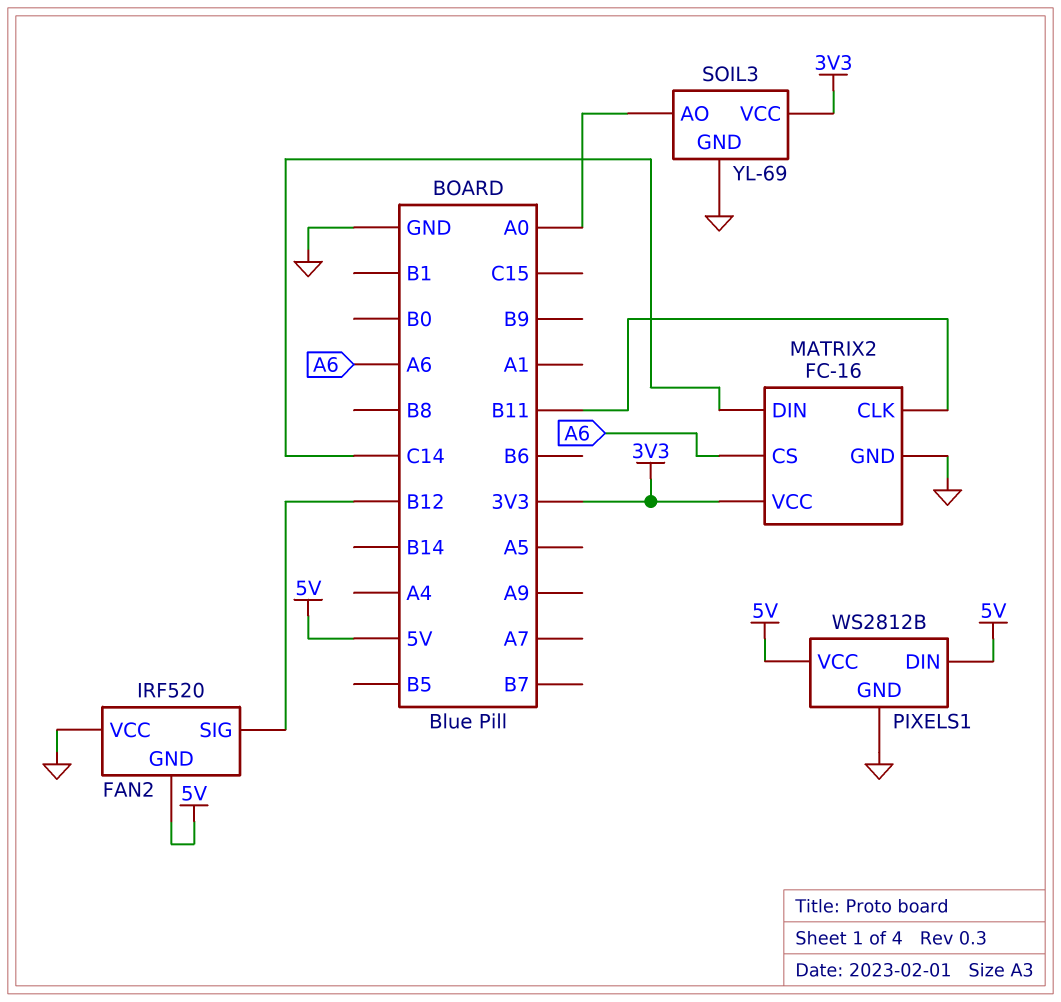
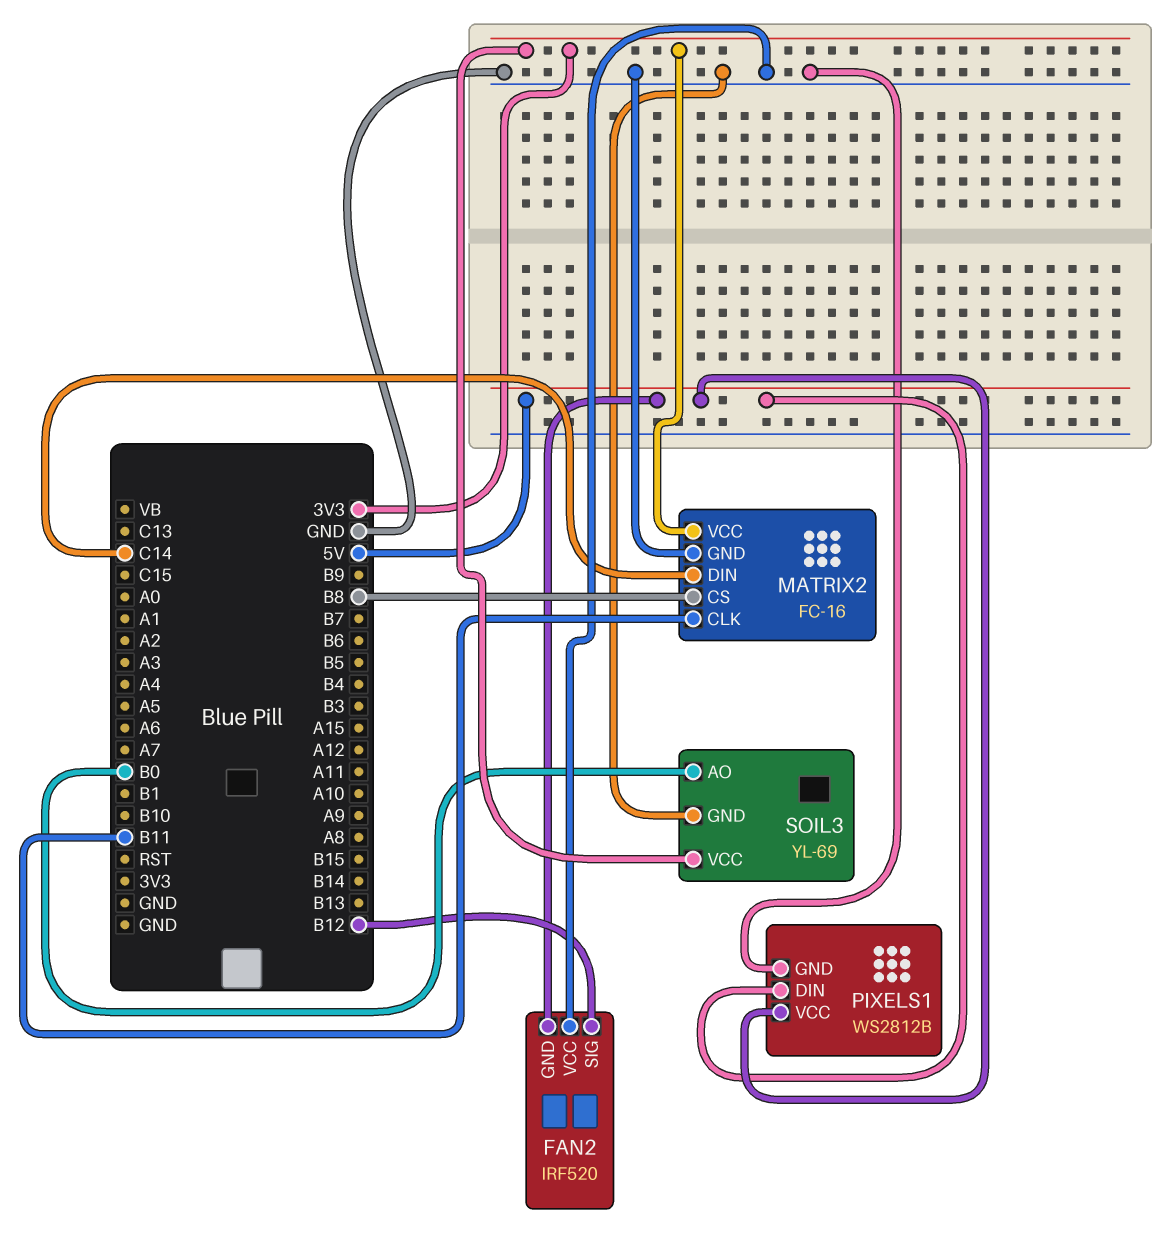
MATRIX2 pin CS: A6 -> B8
SOIL3 pin AO: A0 -> B0

